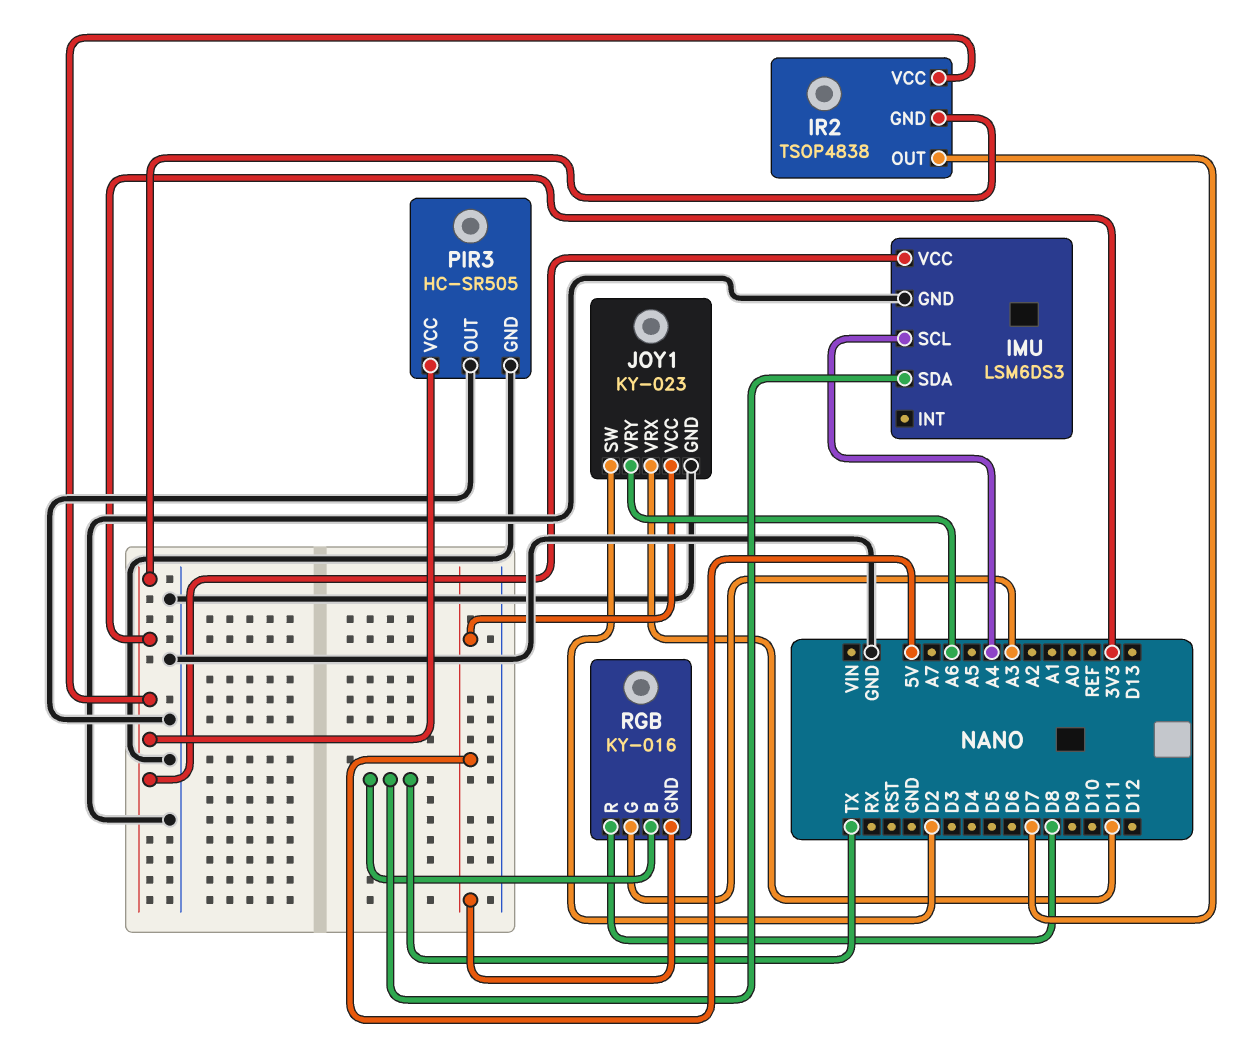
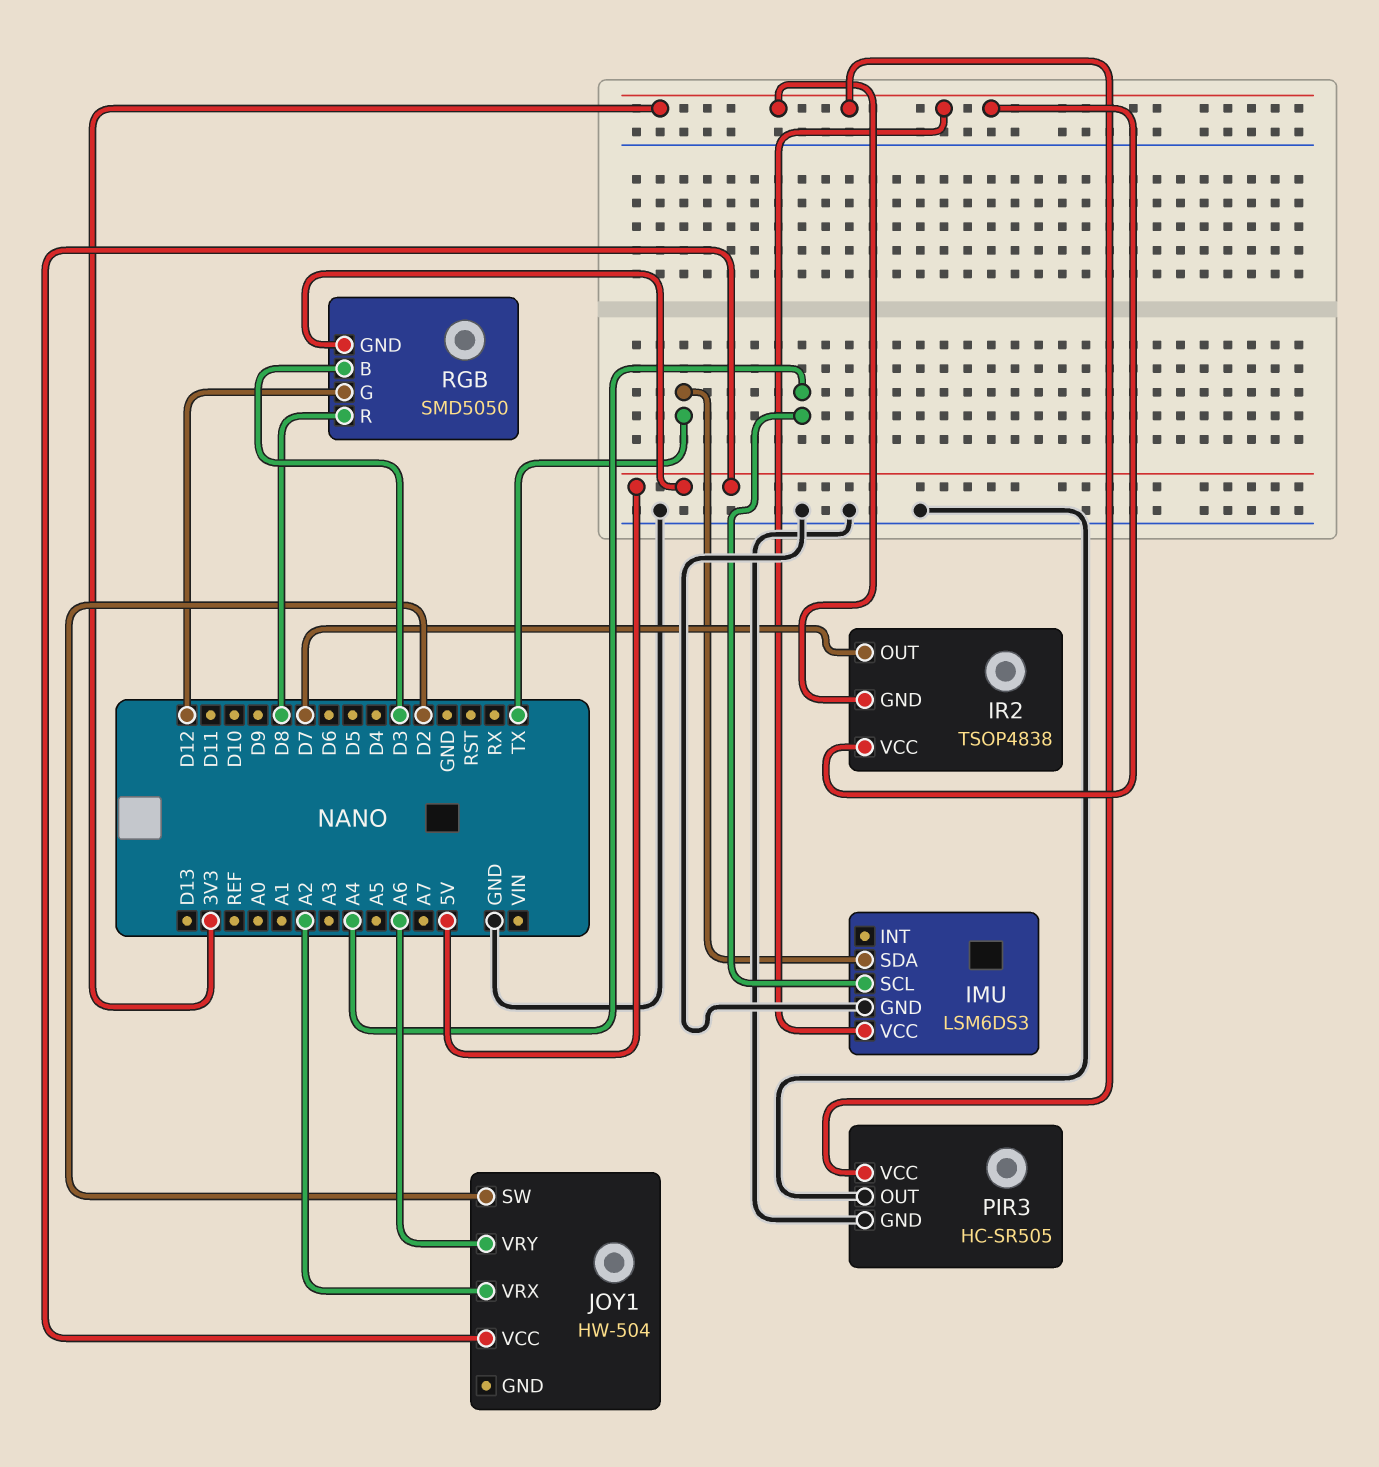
JOY1: KY-023 -> HW-504
JOY1 pin GND: GND -> none
JOY1 pin VRX: D11 -> A2
RGB: KY-016 -> SMD5050
RGB pin B: TX -> D3
RGB pin G: A3 -> D12

